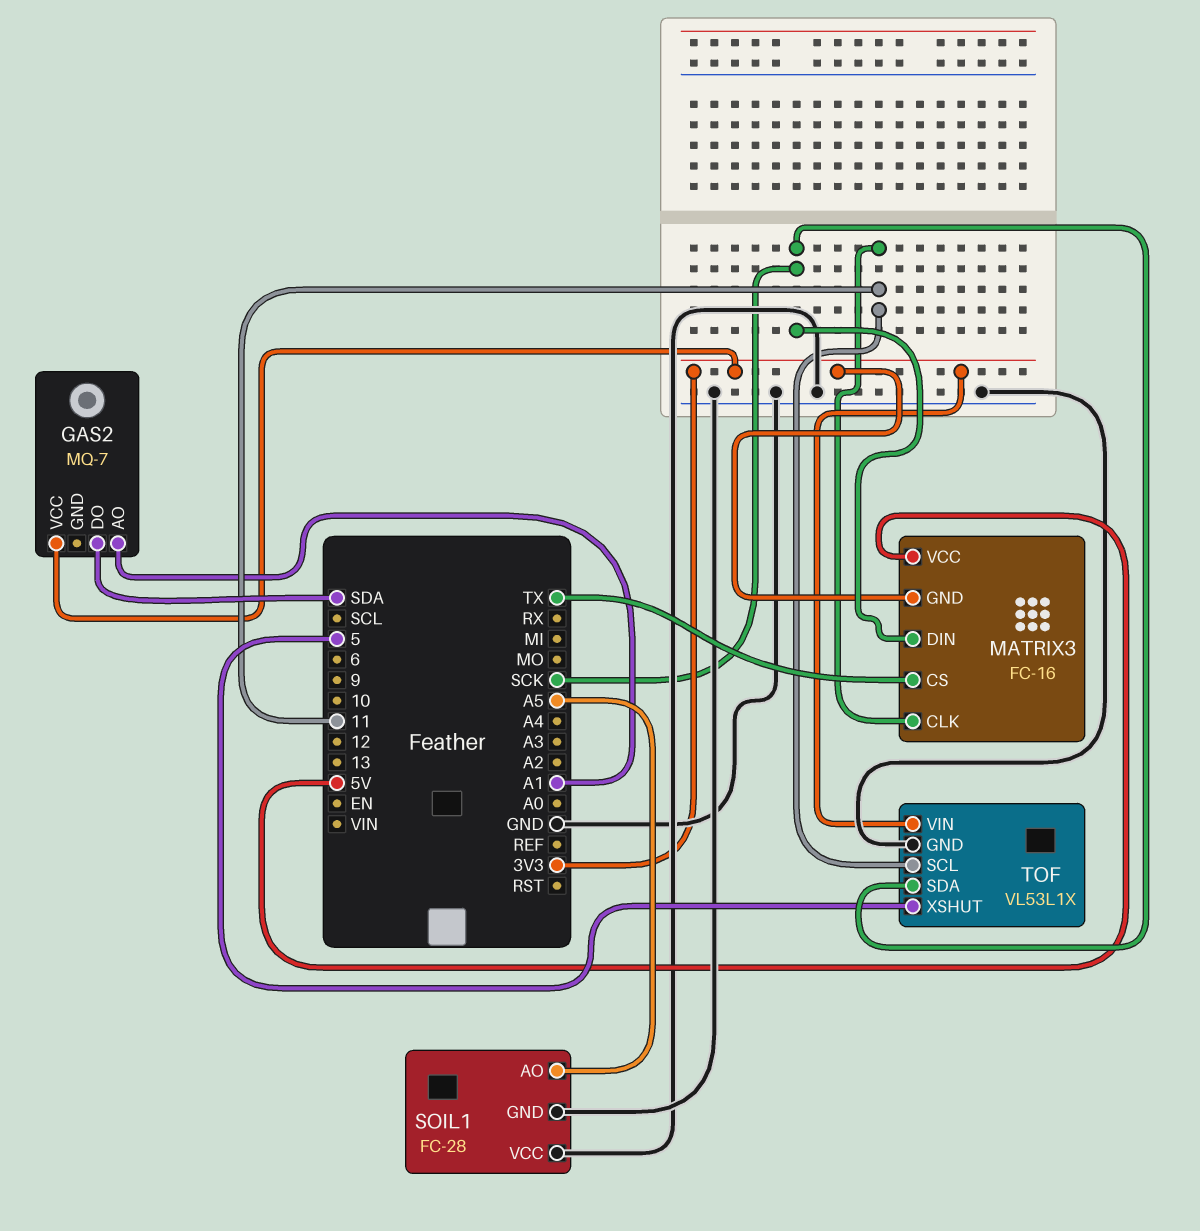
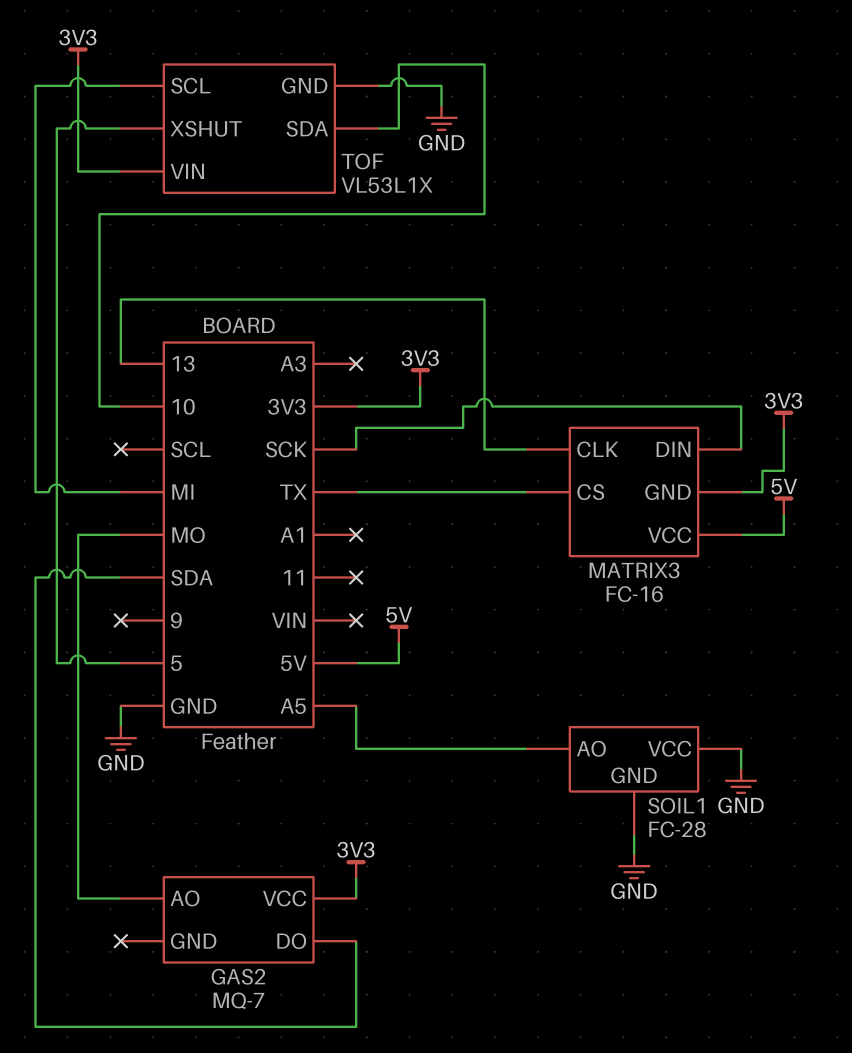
GAS2 pin AO: A1 -> MO
MATRIX3 pin CLK: 11 -> 13
TOF pin SCL: 11 -> MI
TOF pin SDA: SCK -> 10

